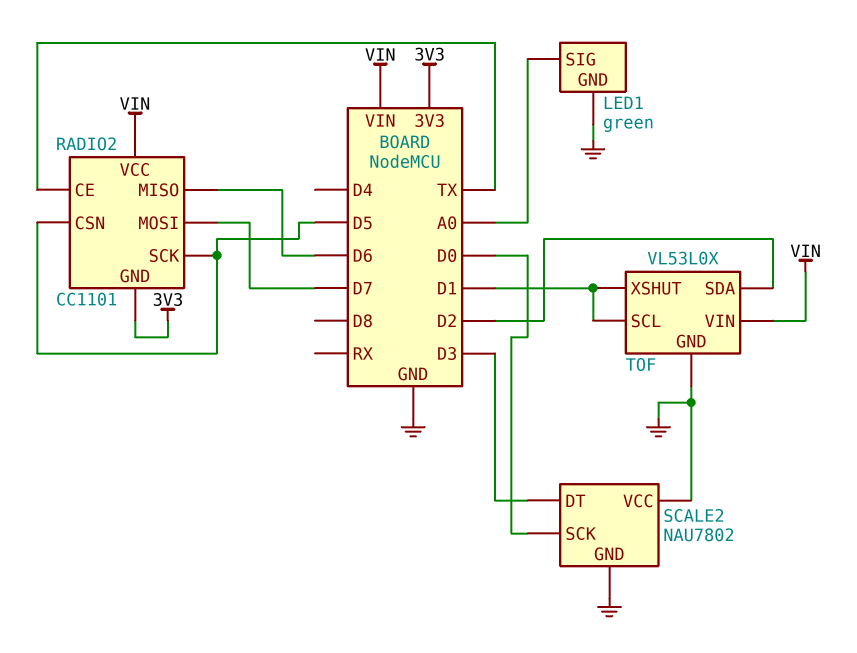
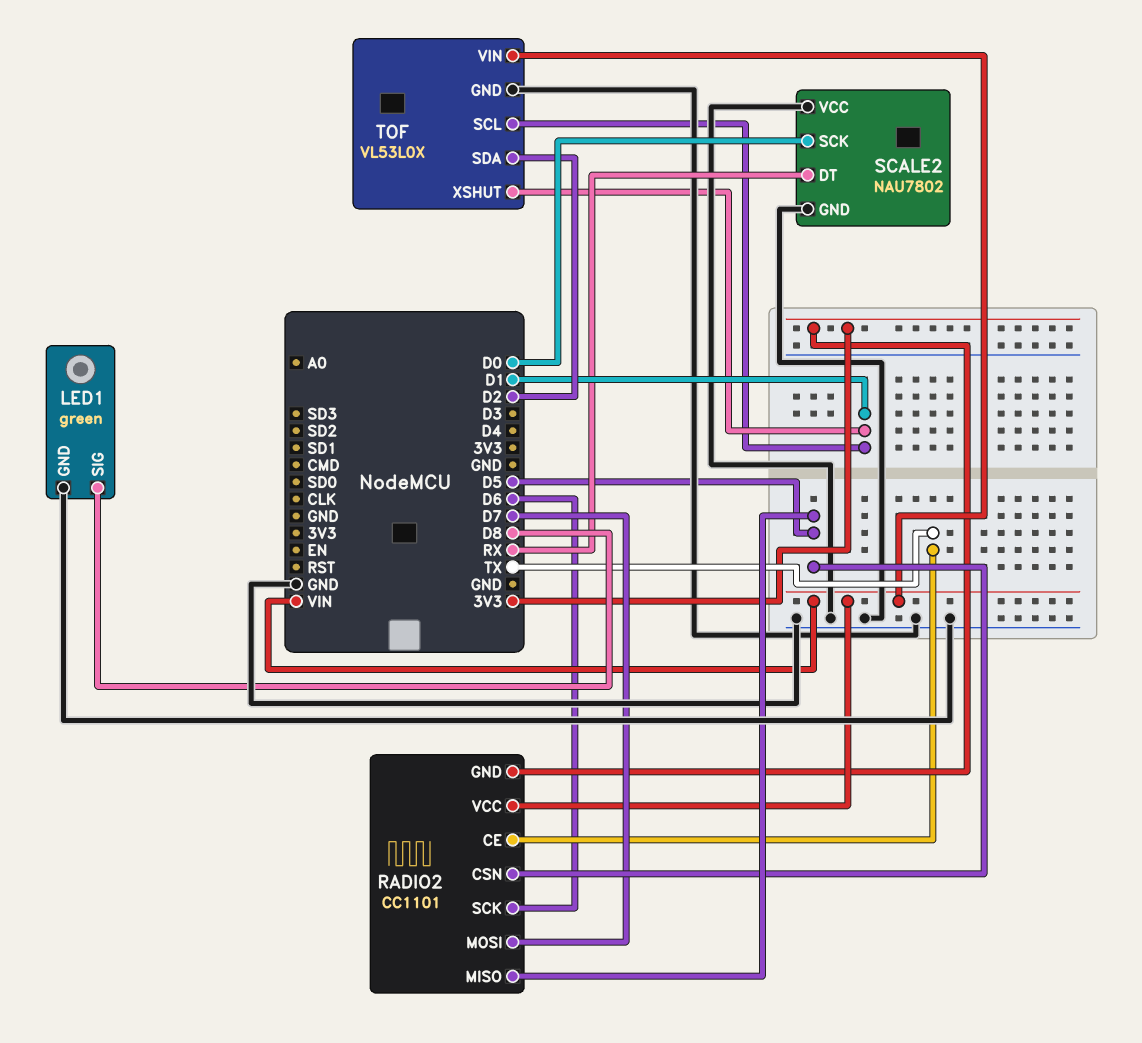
LED1 pin SIG: A0 -> D8
RADIO2 pin MISO: D6 -> D5
RADIO2 pin SCK: D5 -> D6
SCALE2 pin DT: D3 -> RX

